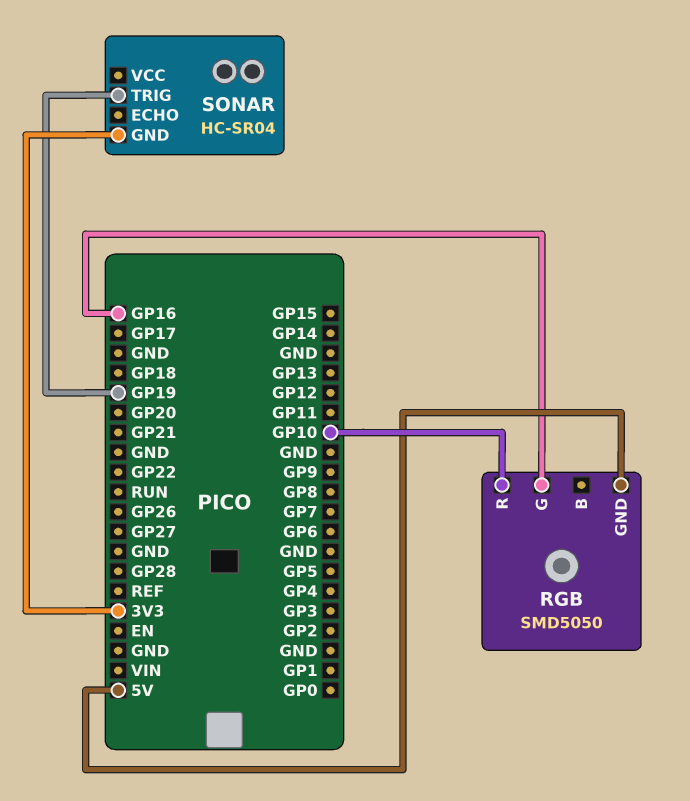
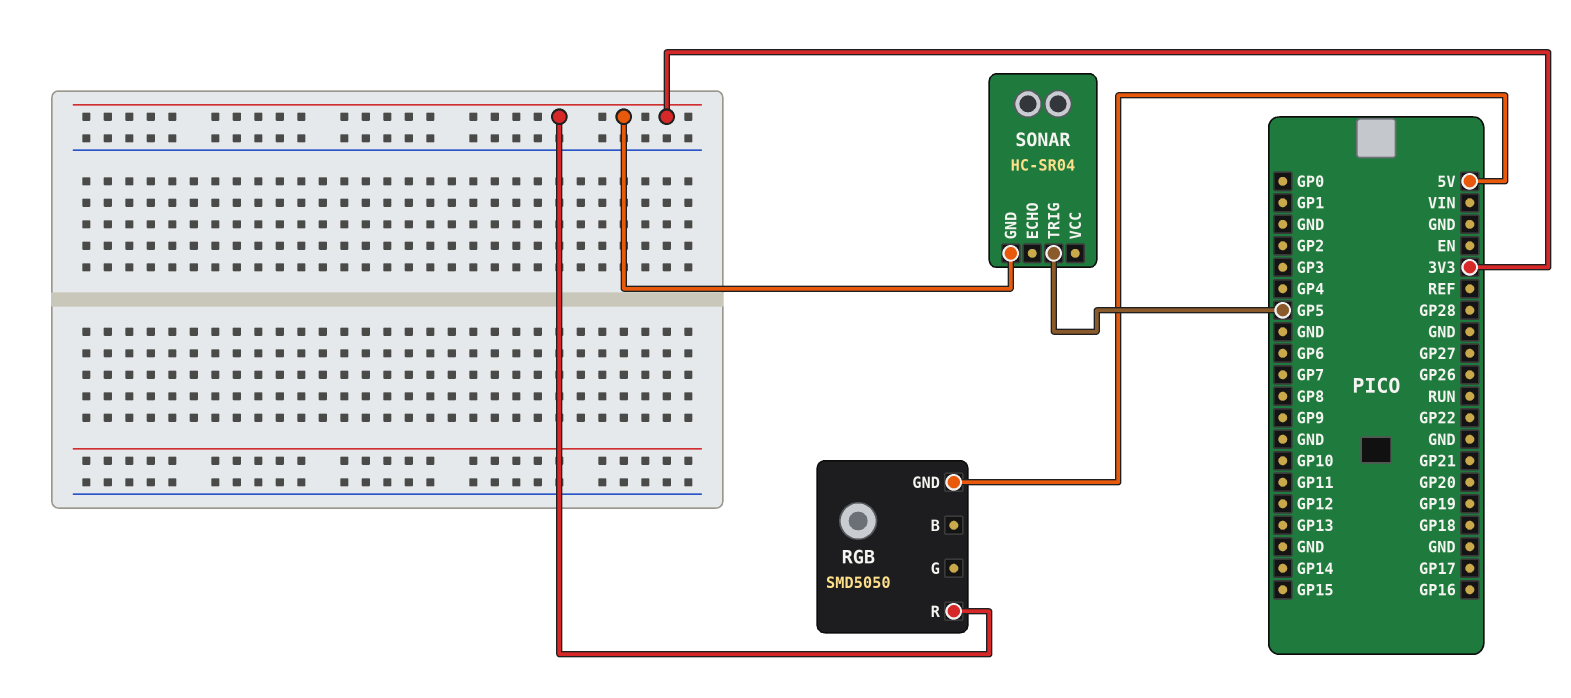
RGB pin G: GP16 -> none
RGB pin R: GP10 -> 3V3
SONAR pin TRIG: GP19 -> GP5

